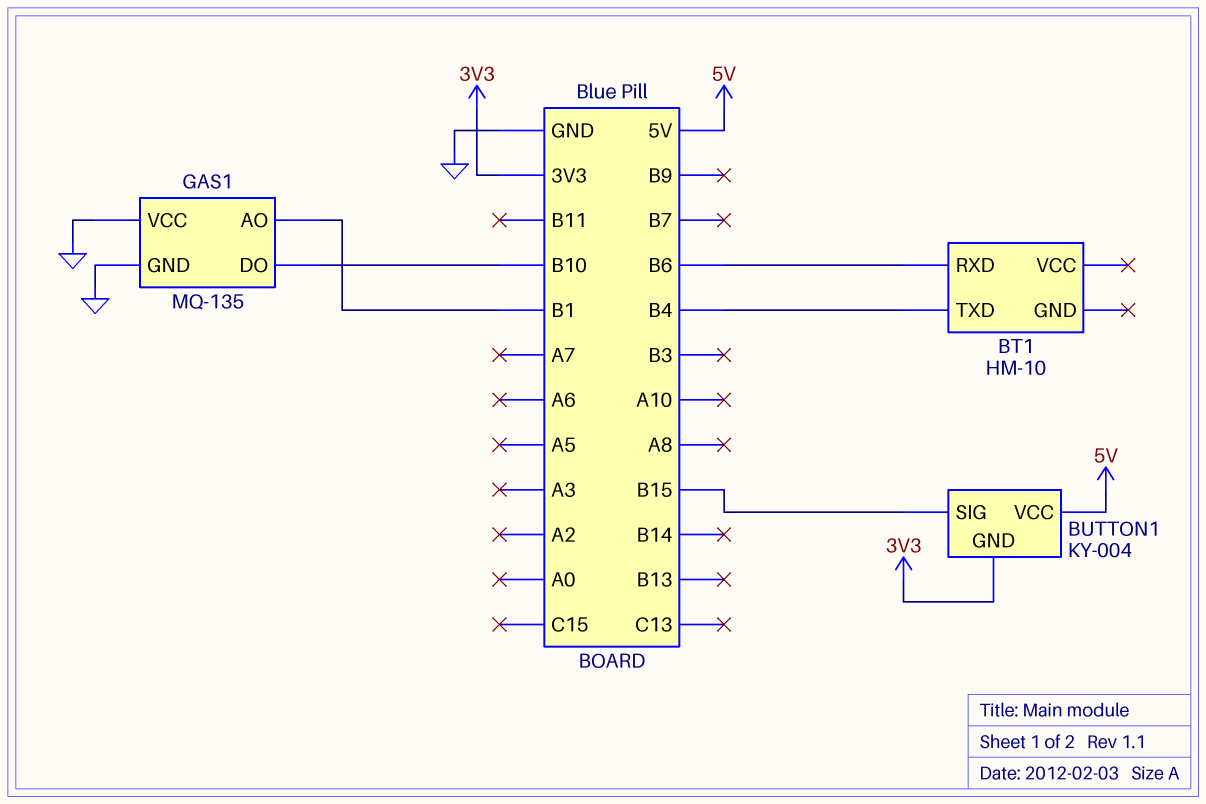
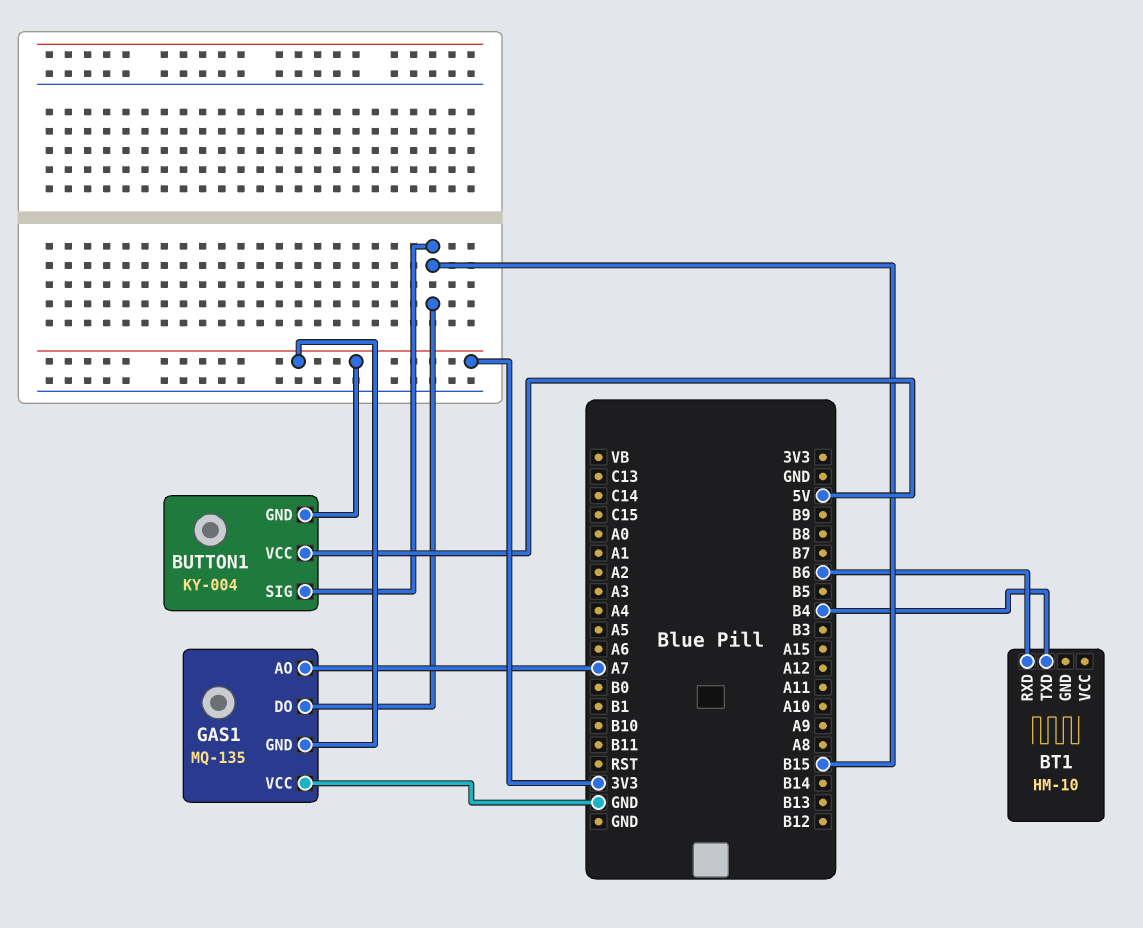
GAS1 pin AO: B1 -> A7
GAS1 pin DO: B10 -> B15
GAS1 pin GND: GND -> 3V3

